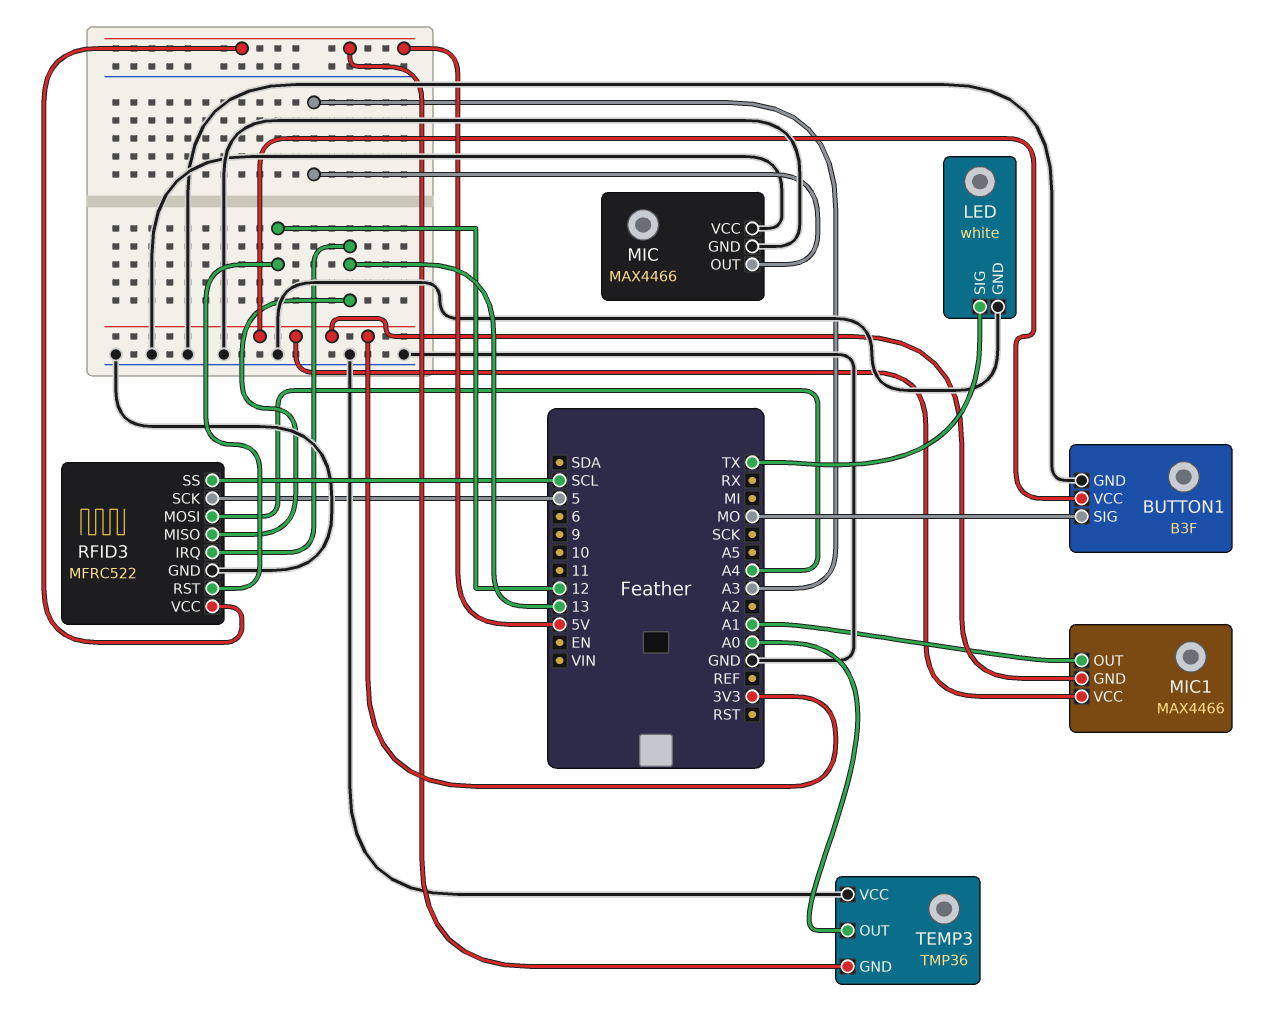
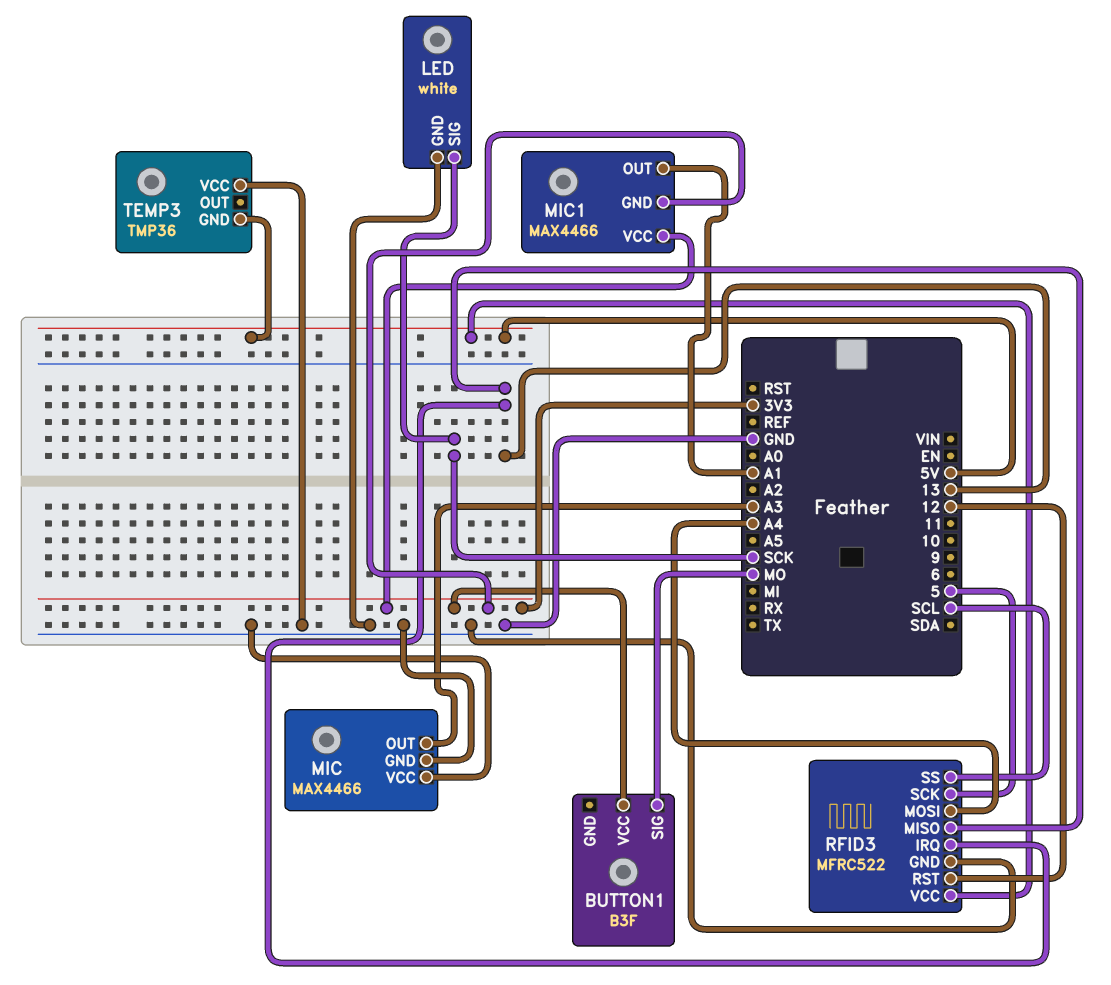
BUTTON1 pin GND: GND -> none
LED pin SIG: TX -> SCK
TEMP3 pin OUT: A0 -> none

